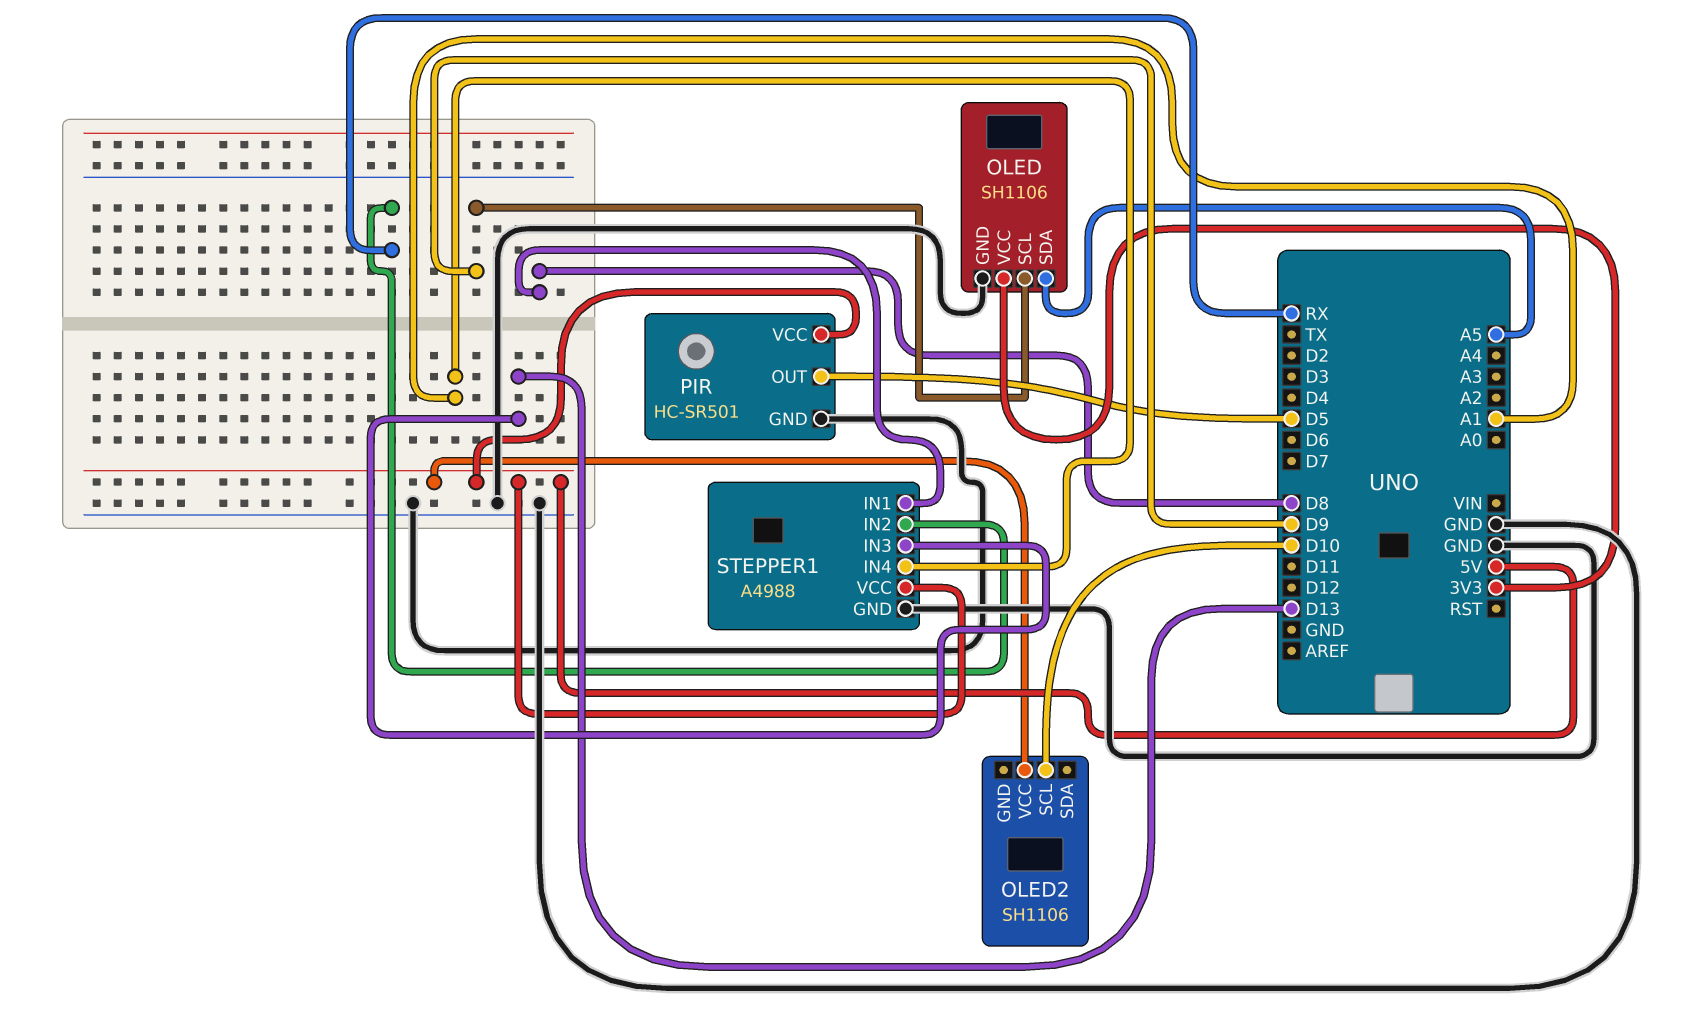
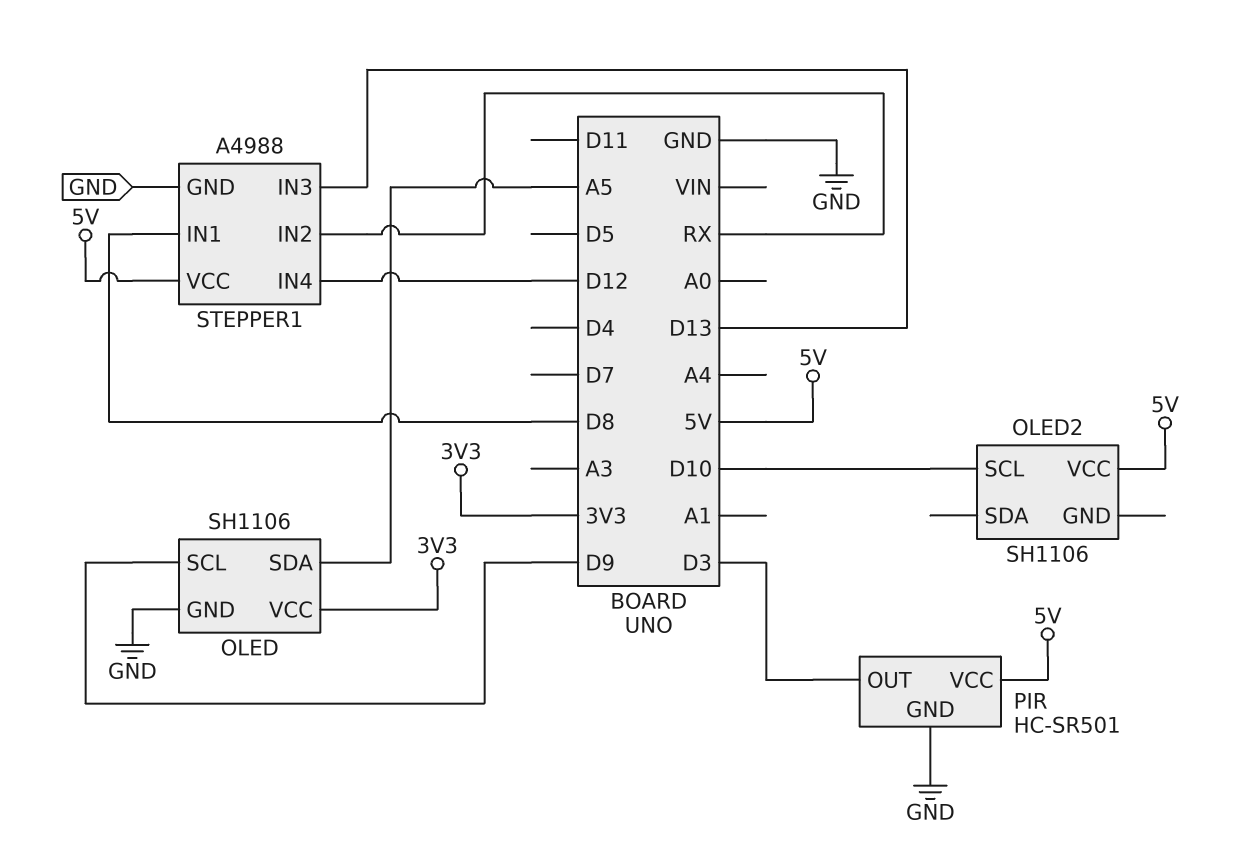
PIR pin OUT: D5 -> D3
STEPPER1 pin IN4: A1 -> D12

